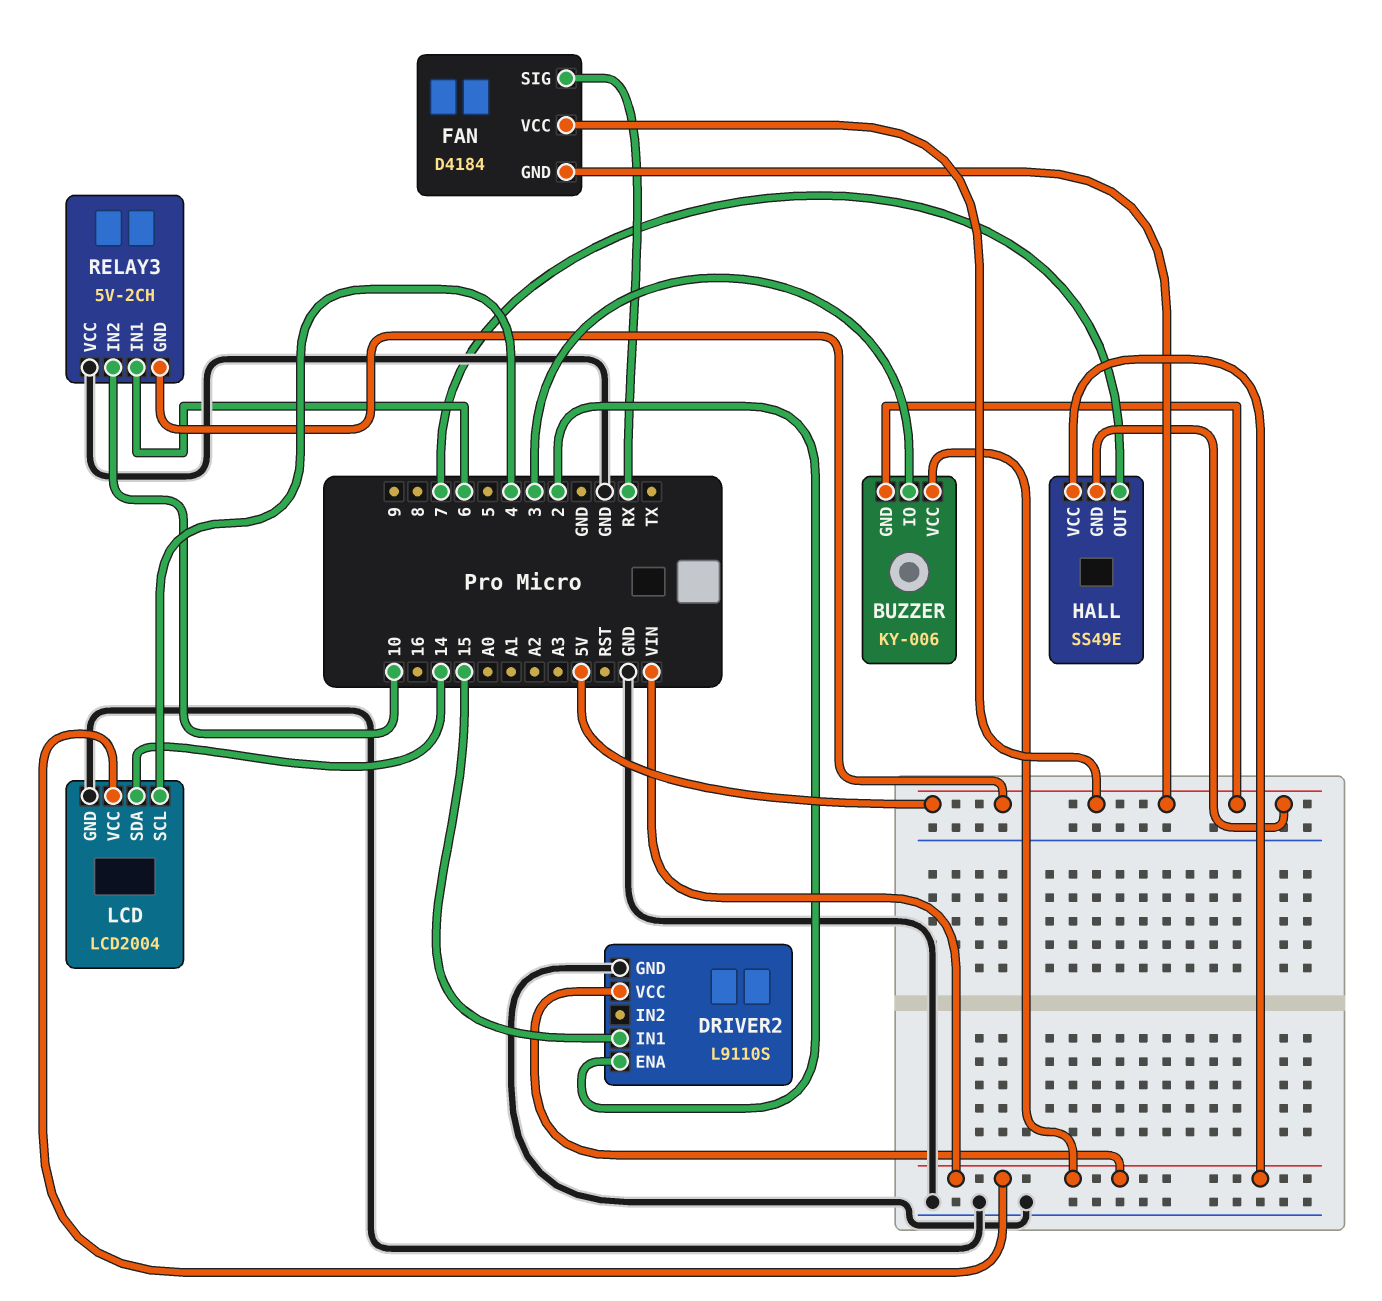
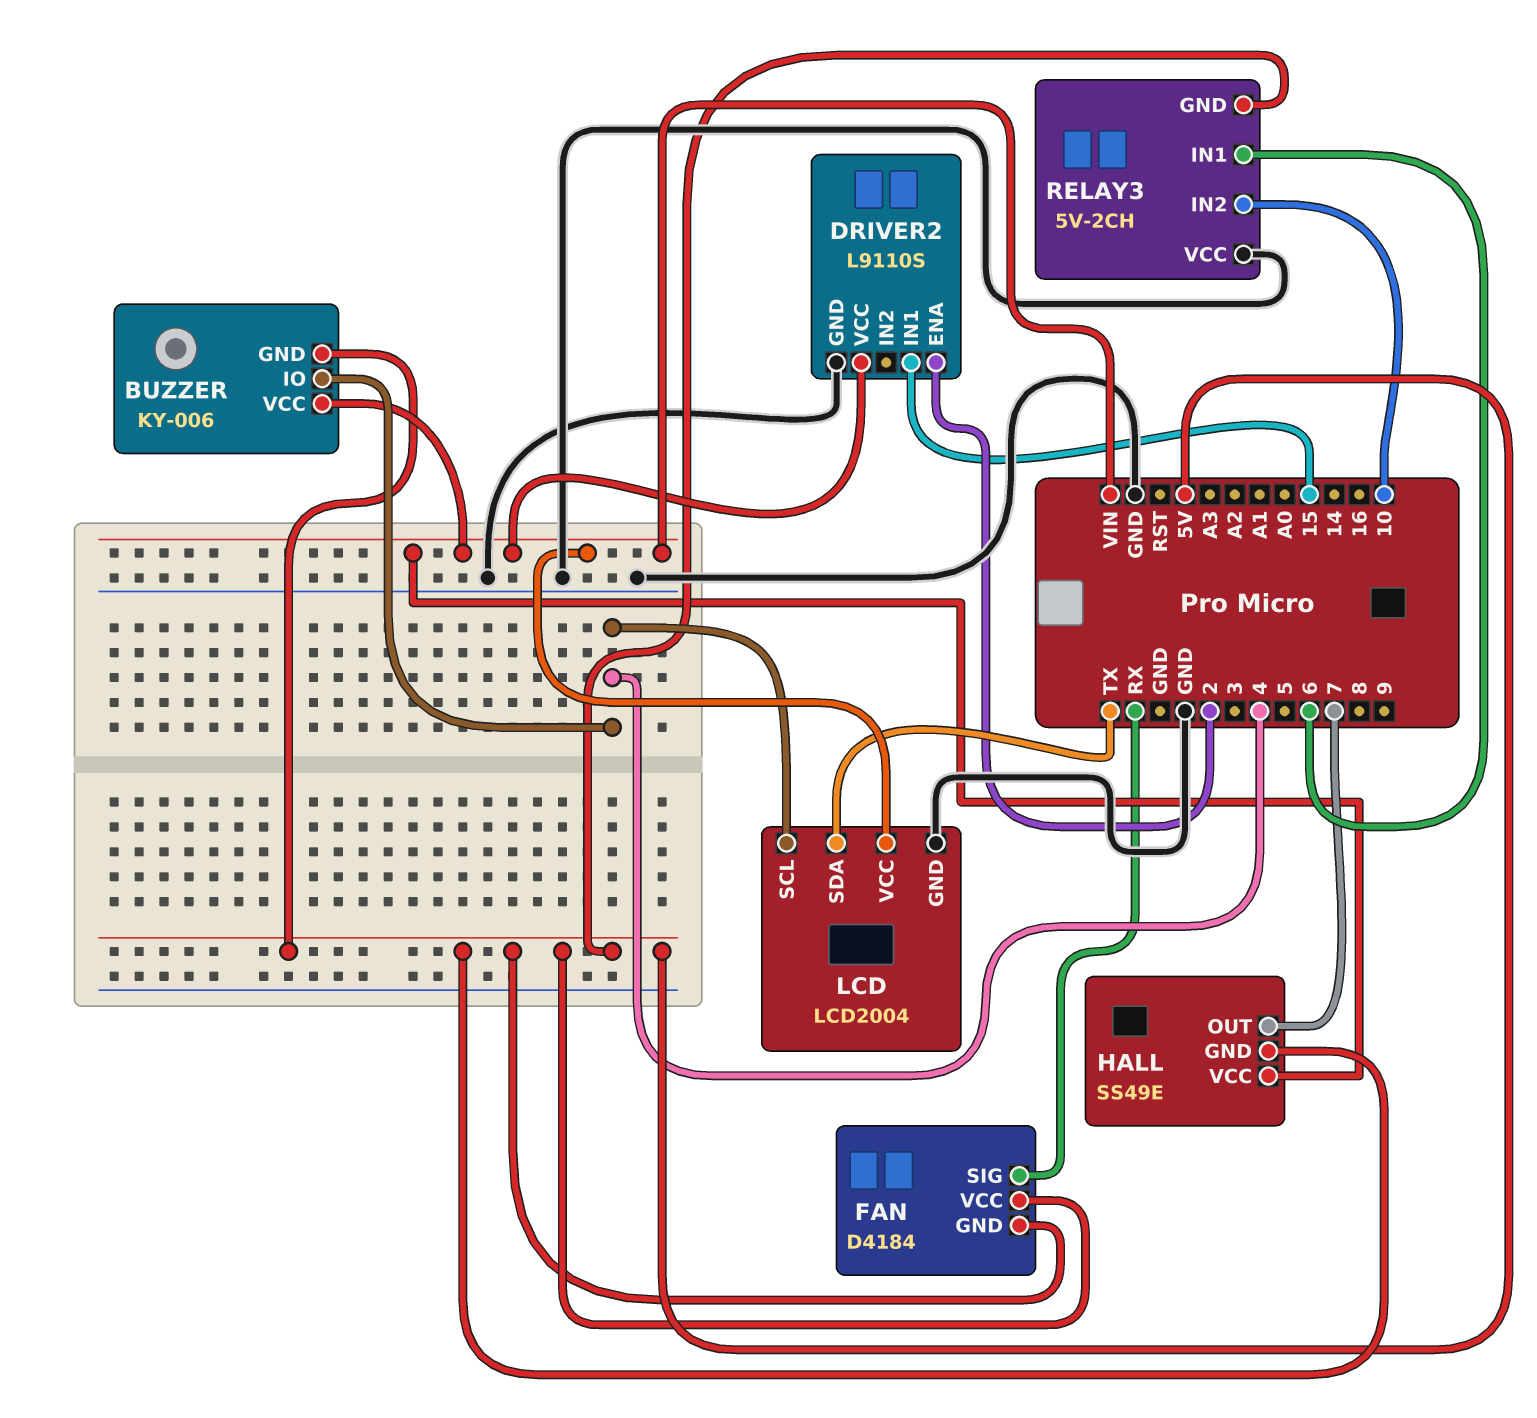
BUZZER pin IO: 3 -> 4
LCD pin SDA: 14 -> TX

